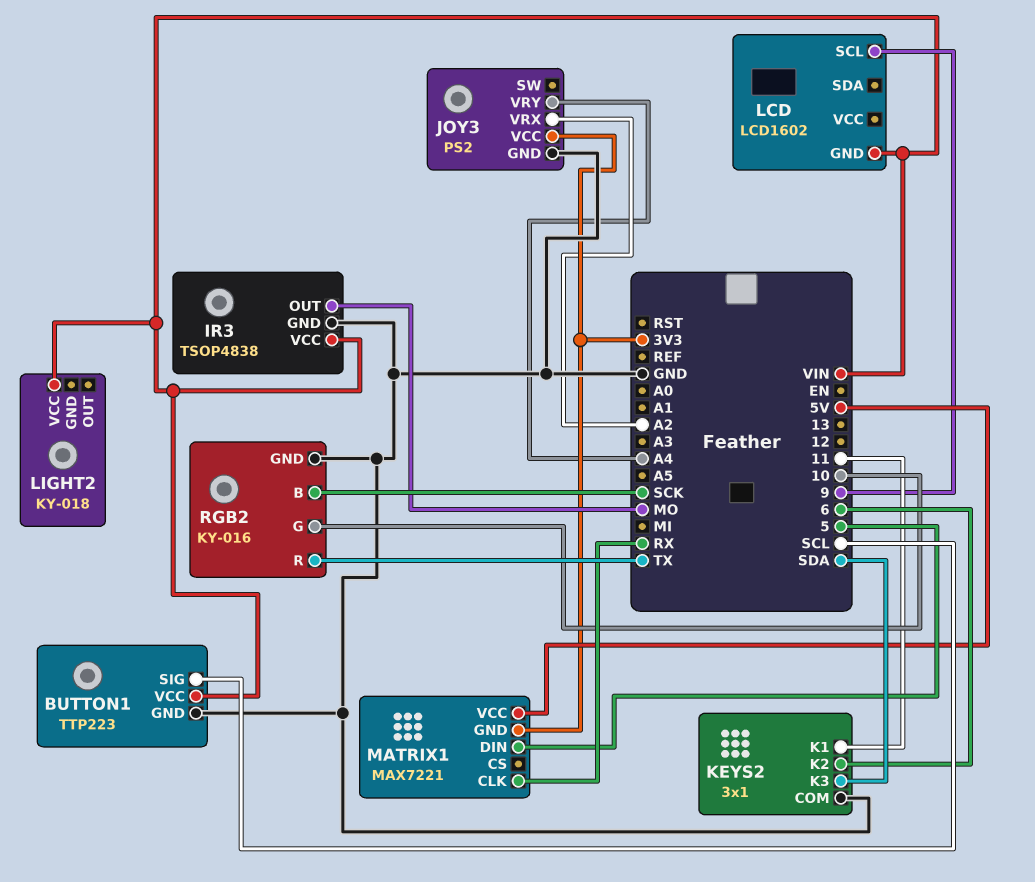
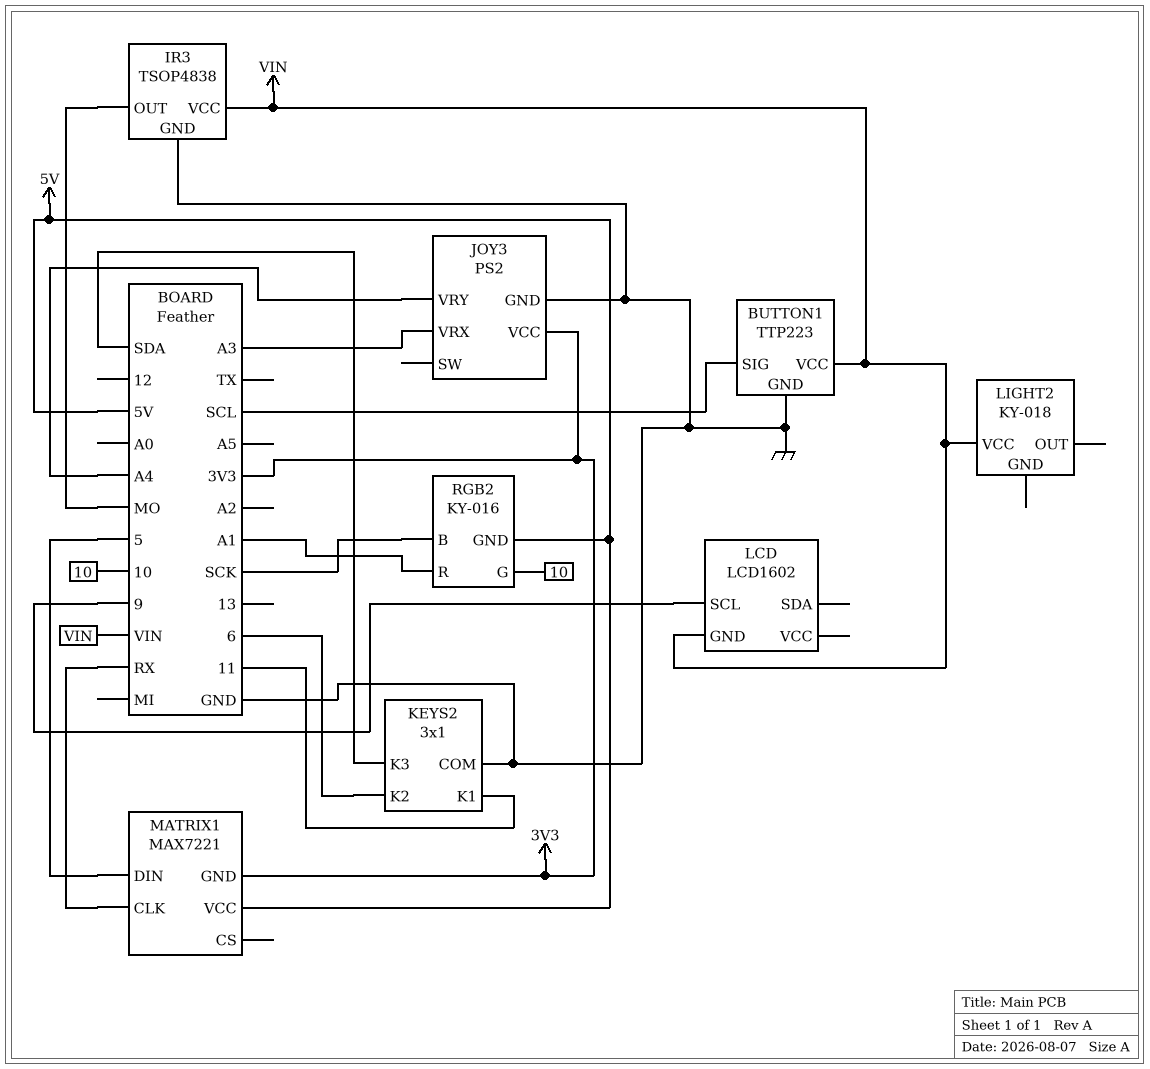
JOY3 pin VRX: A2 -> A3
RGB2 pin GND: GND -> 5V
RGB2 pin R: TX -> A1

